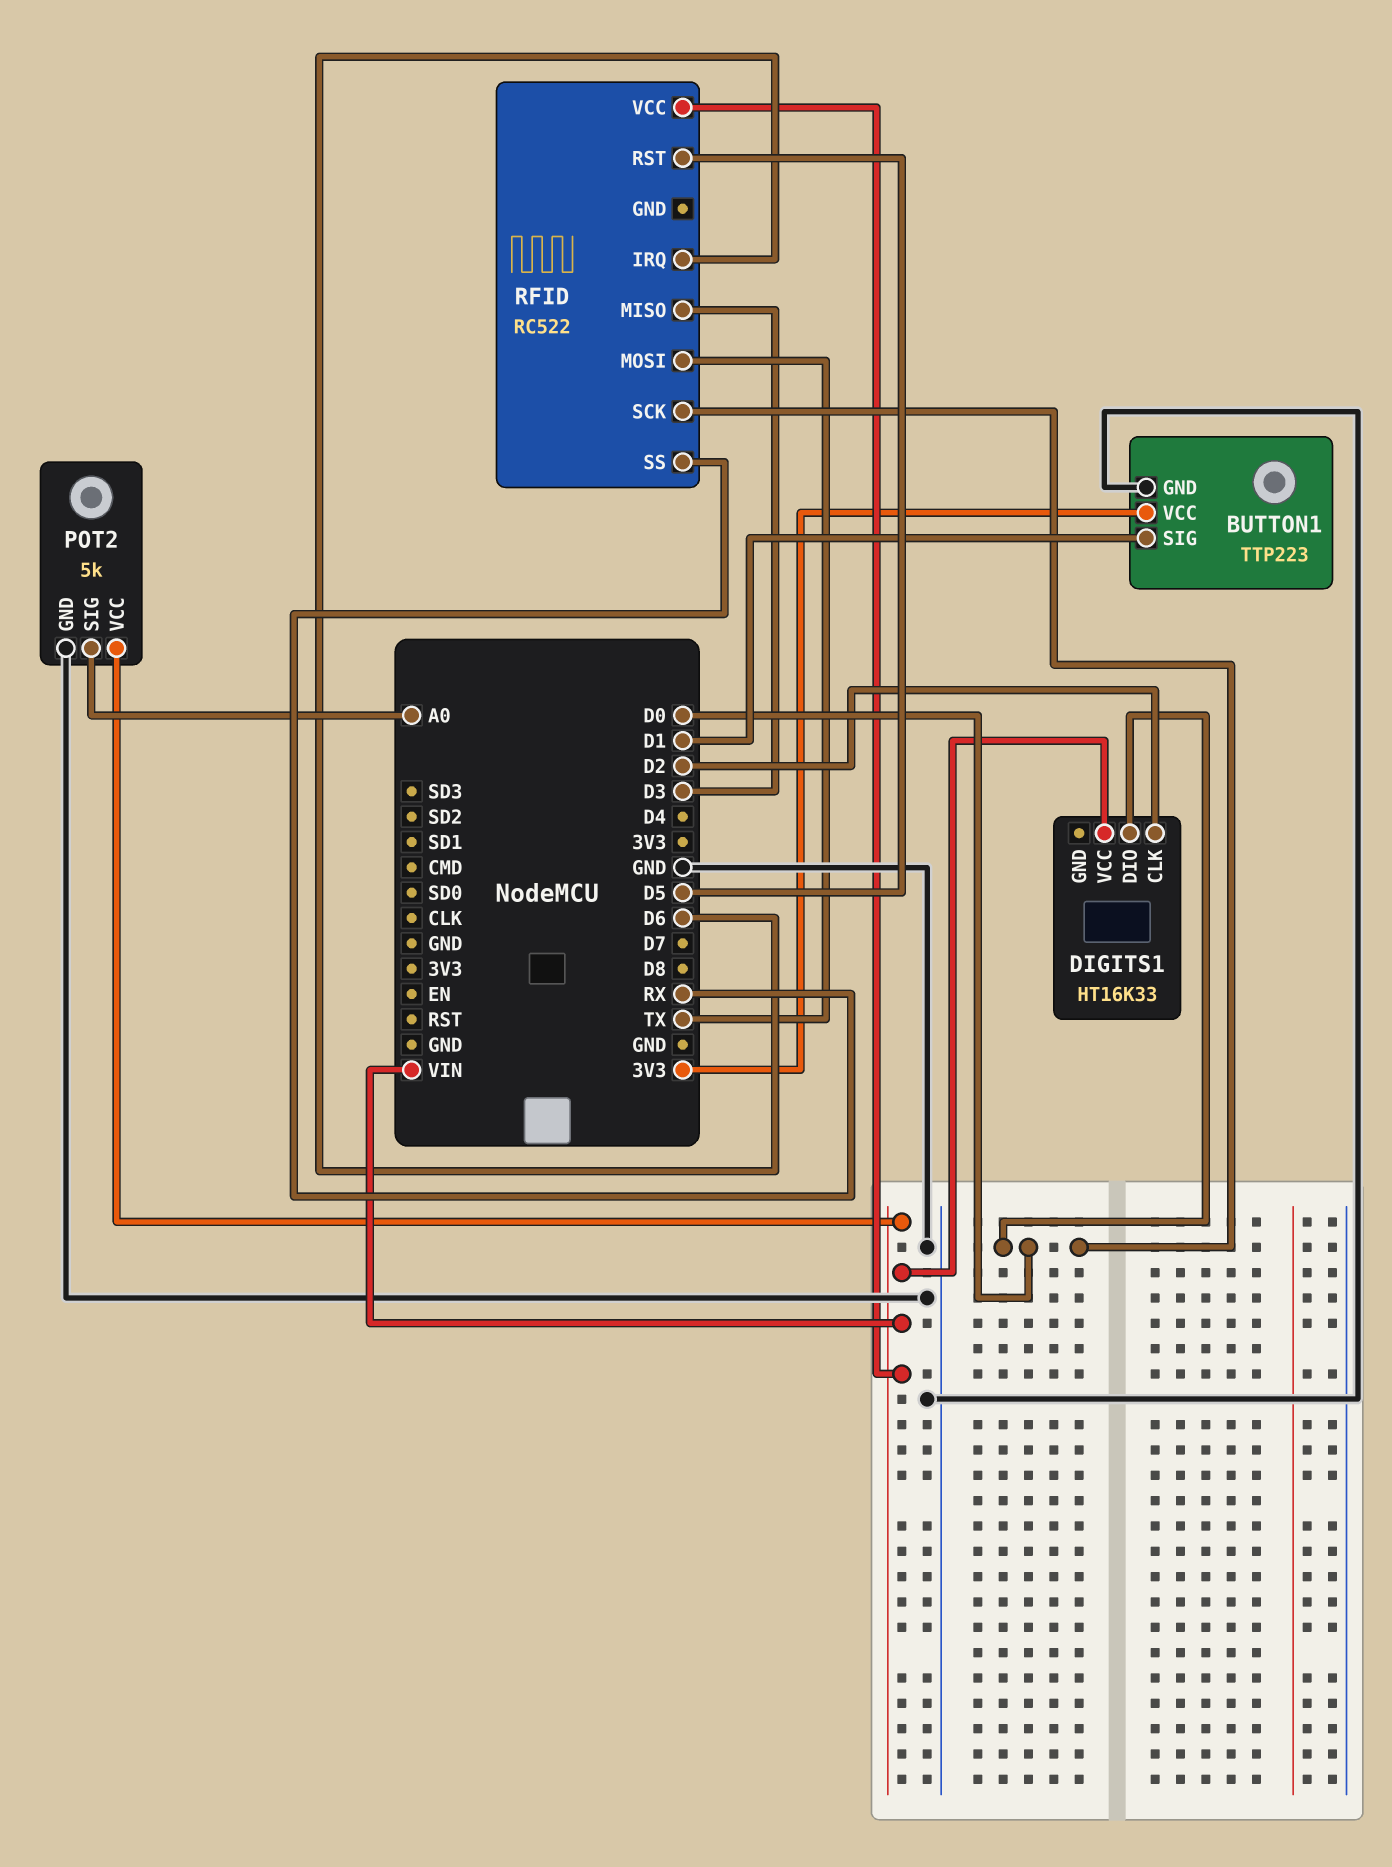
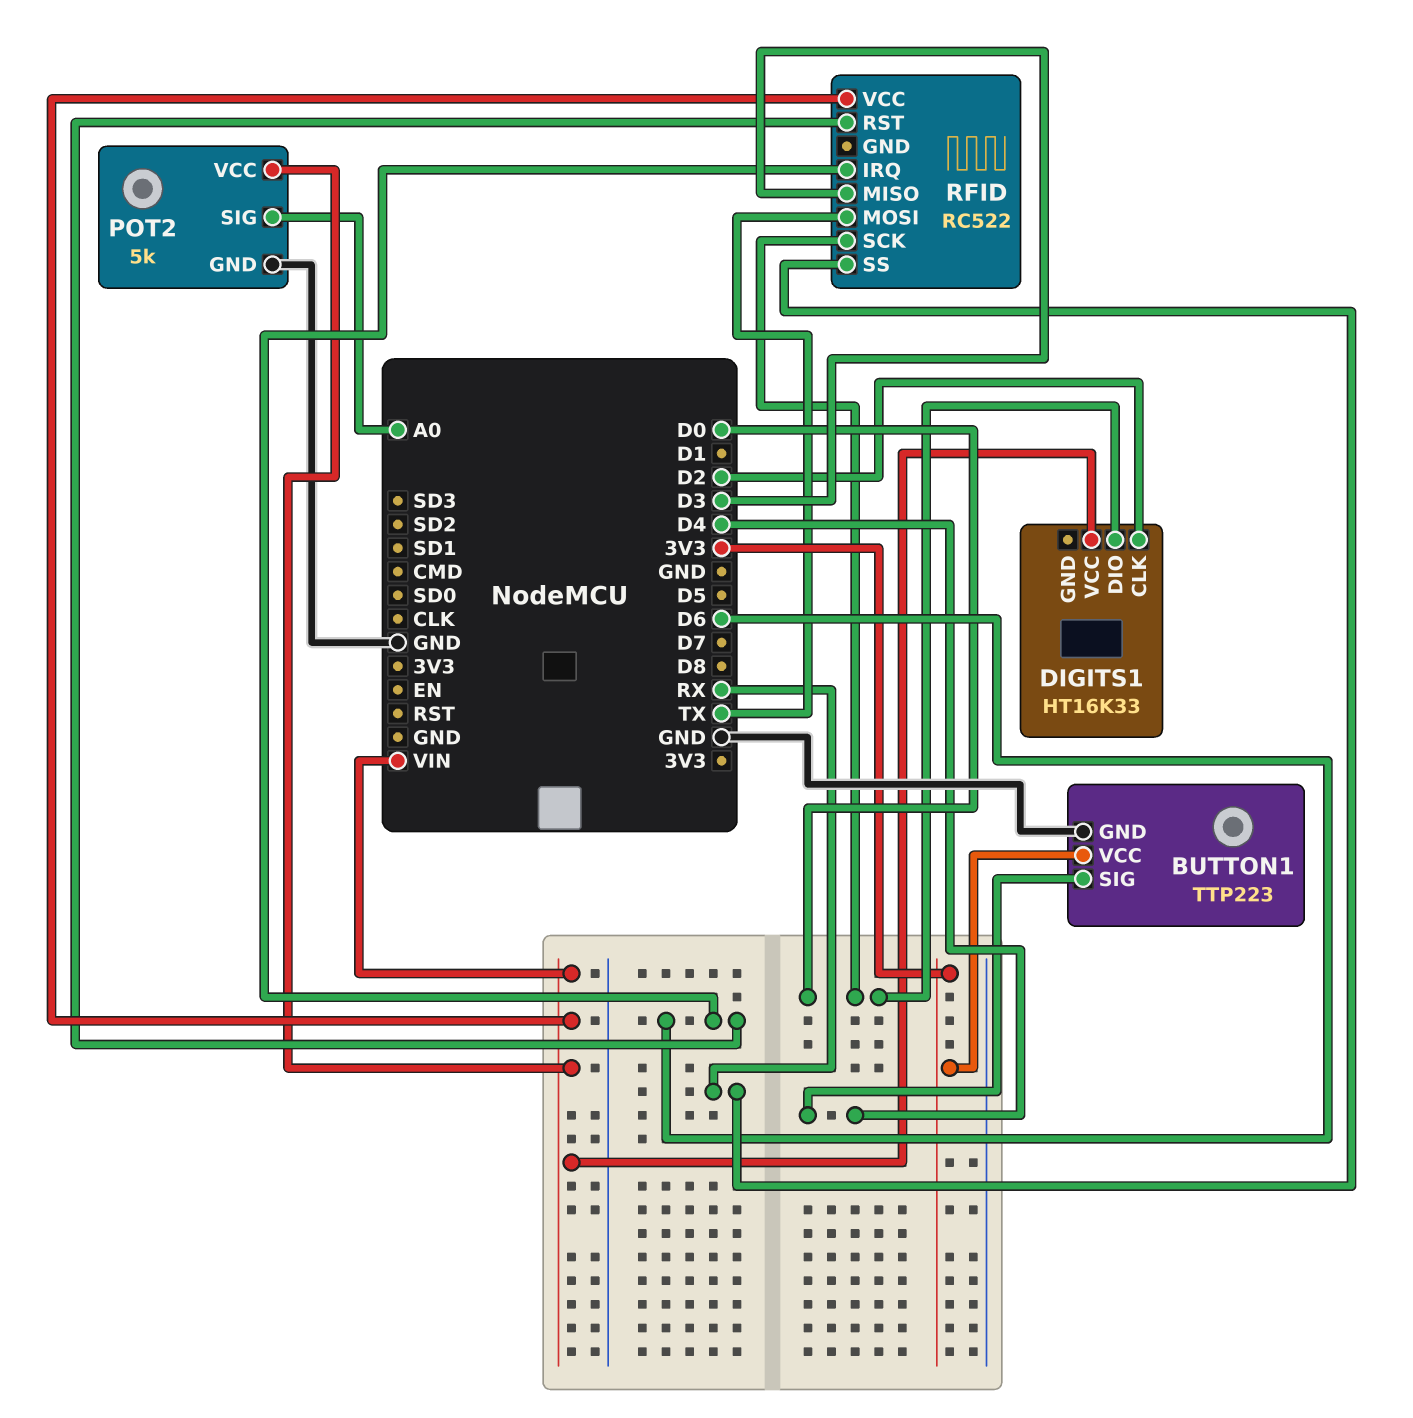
BUTTON1 pin SIG: D1 -> D4
RFID pin RST: D5 -> D6

